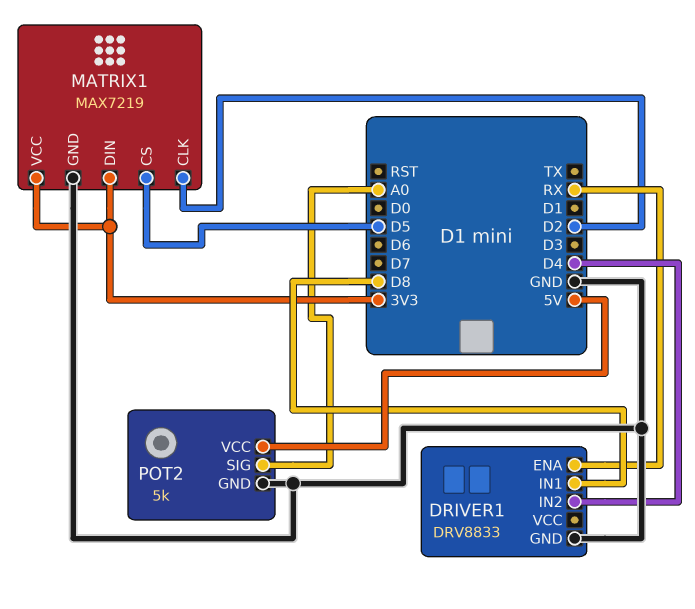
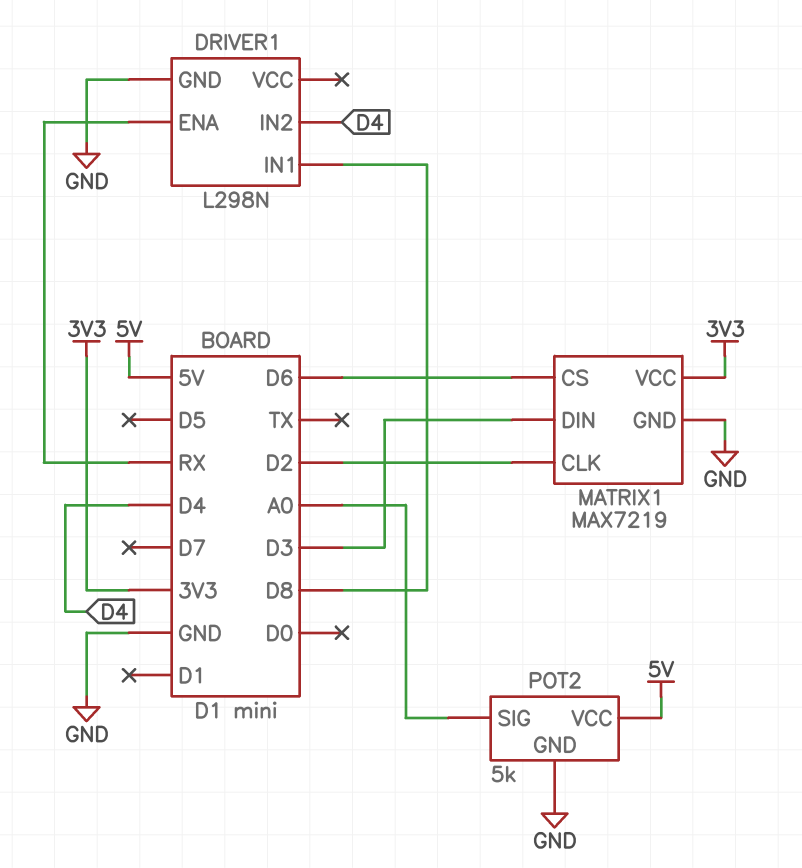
DRIVER1: DRV8833 -> L298N
MATRIX1 pin CS: D5 -> D6
MATRIX1 pin DIN: 3V3 -> D3

